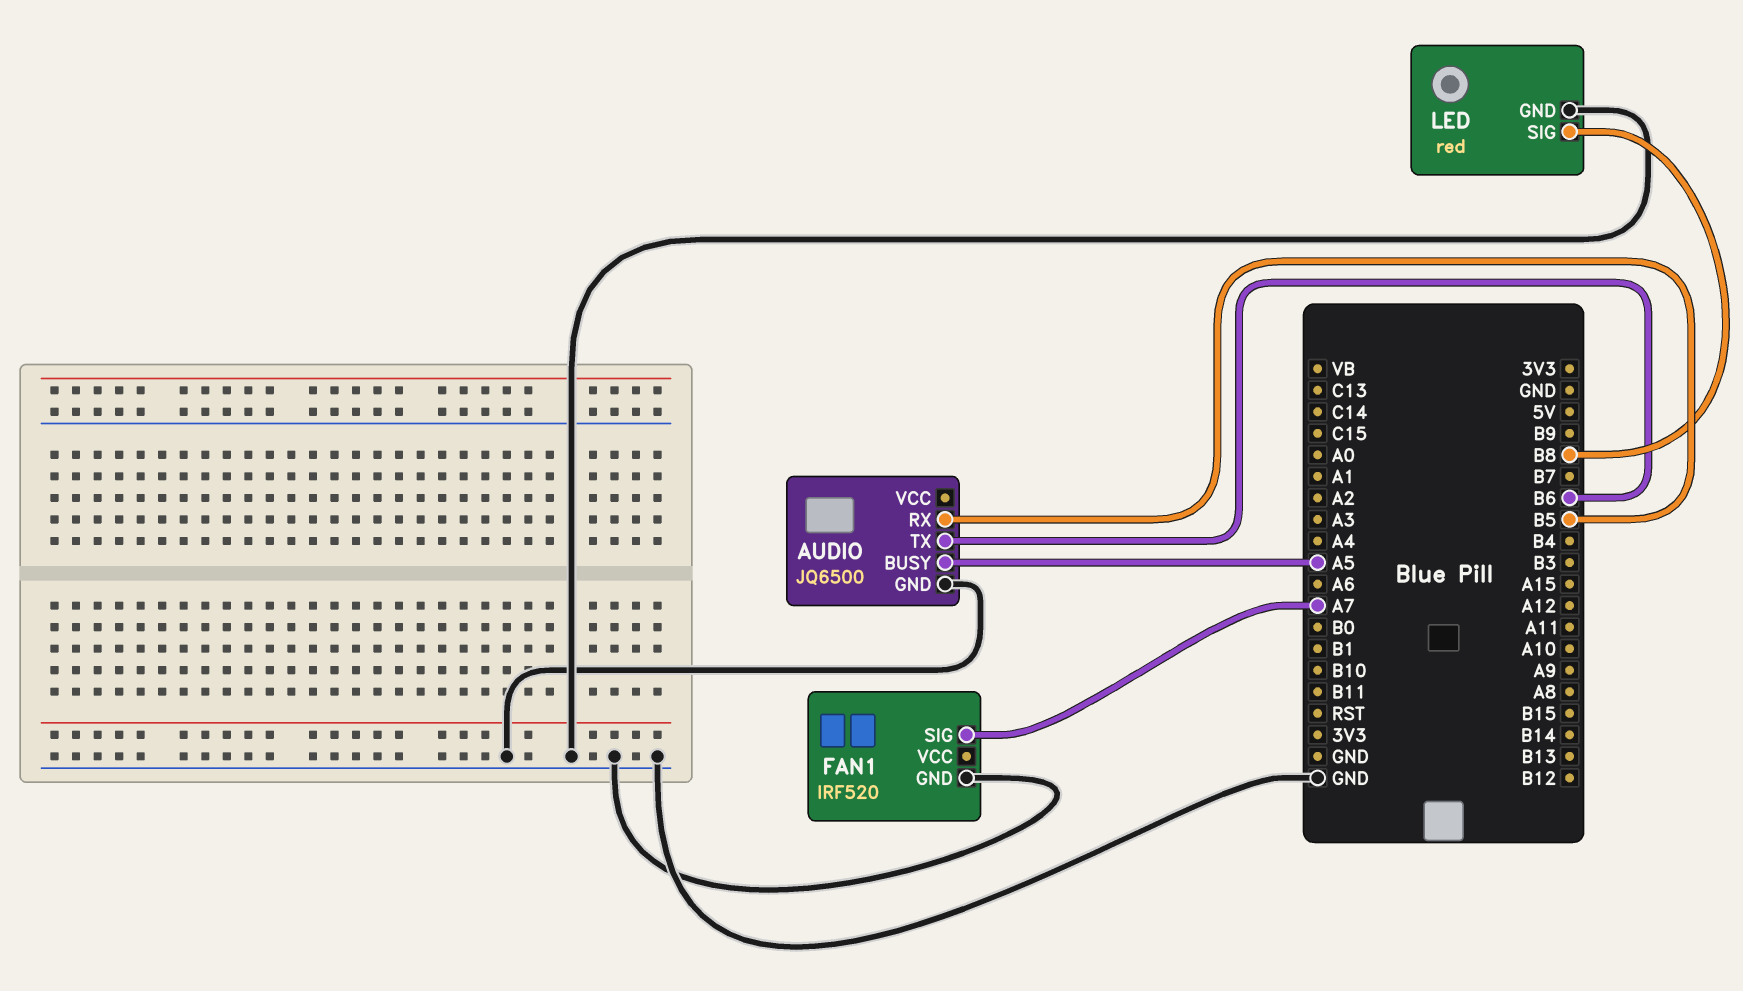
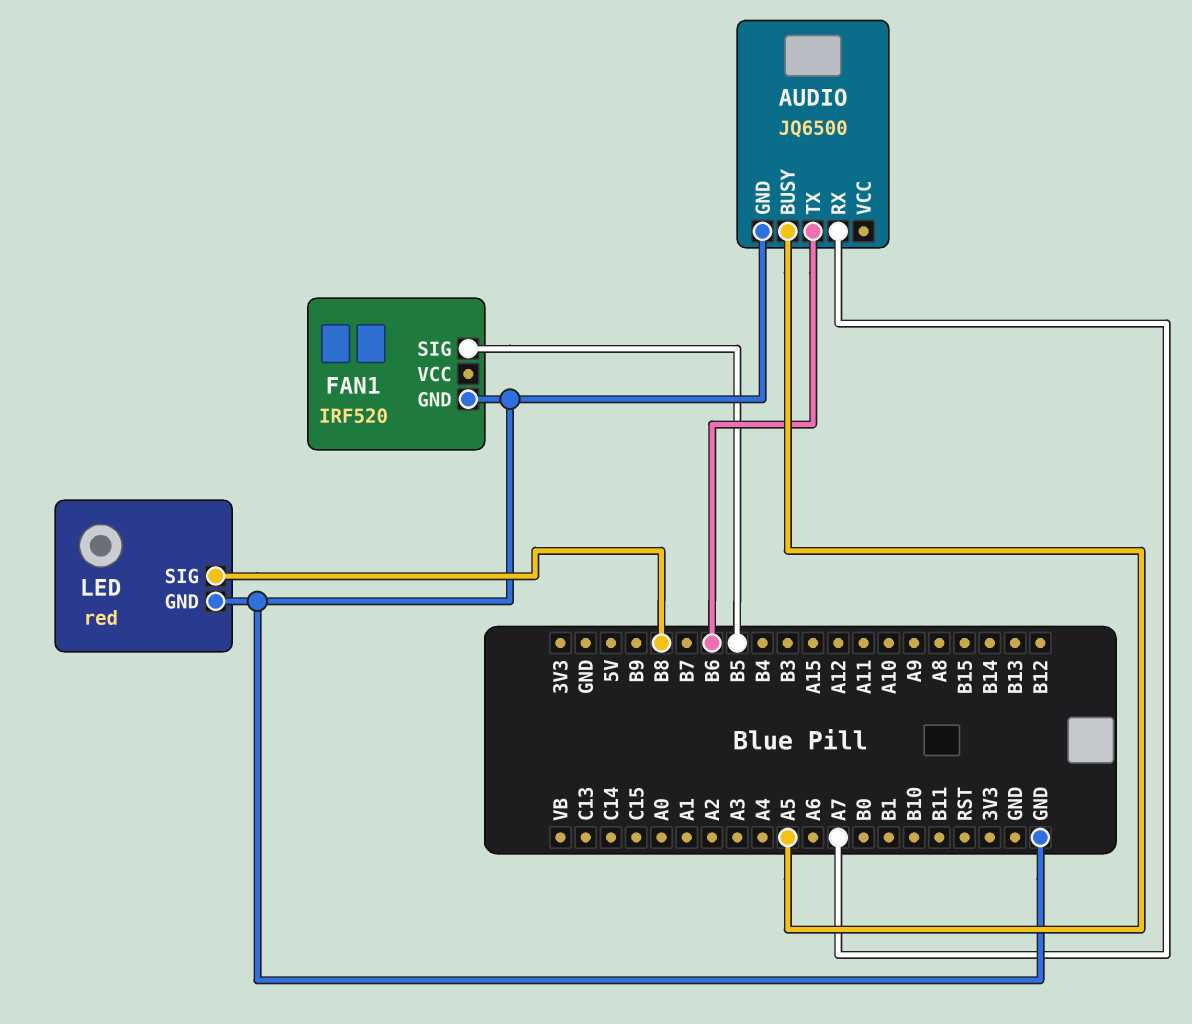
AUDIO pin RX: B5 -> A7
FAN1 pin SIG: A7 -> B5

